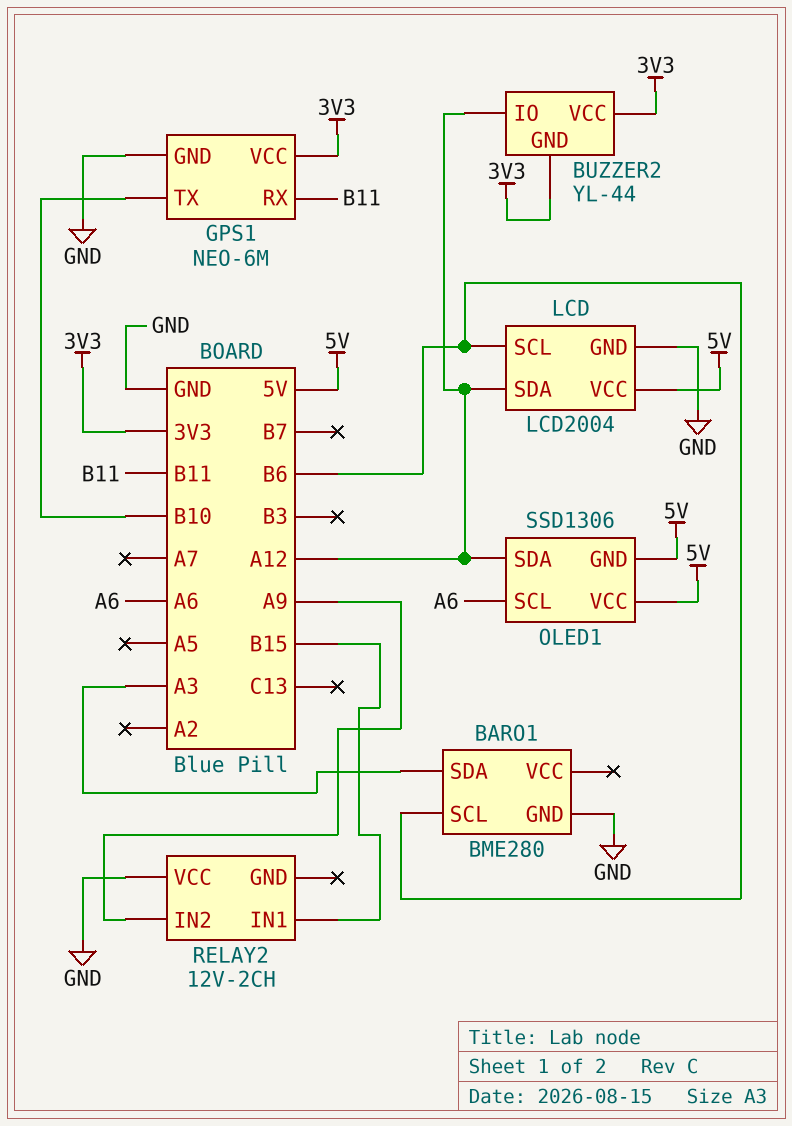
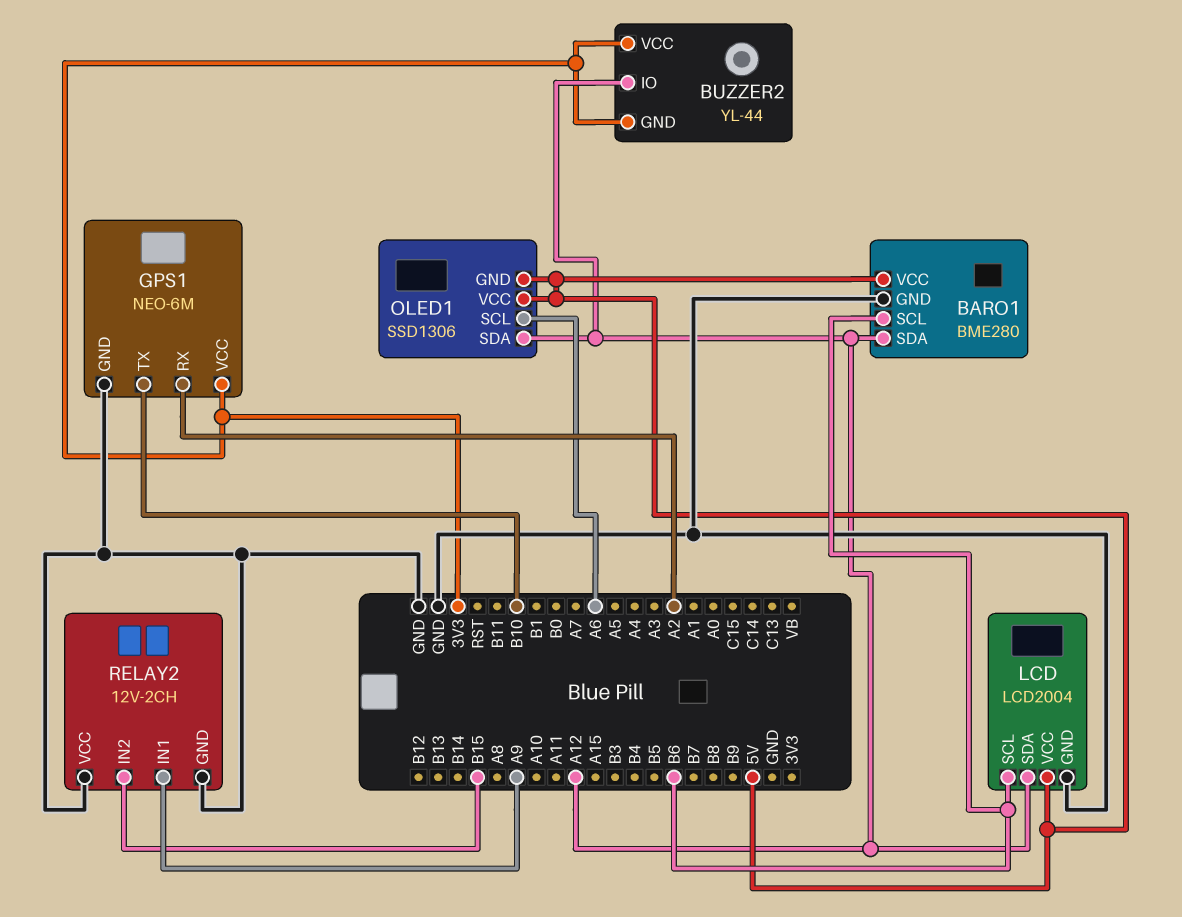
BARO1 pin SDA: A3 -> A12
BARO1 pin VCC: none -> 5V
GPS1 pin RX: B11 -> A2
RELAY2 pin GND: none -> GND
RELAY2 pin IN1: B15 -> A9
RELAY2 pin IN2: A9 -> B15

